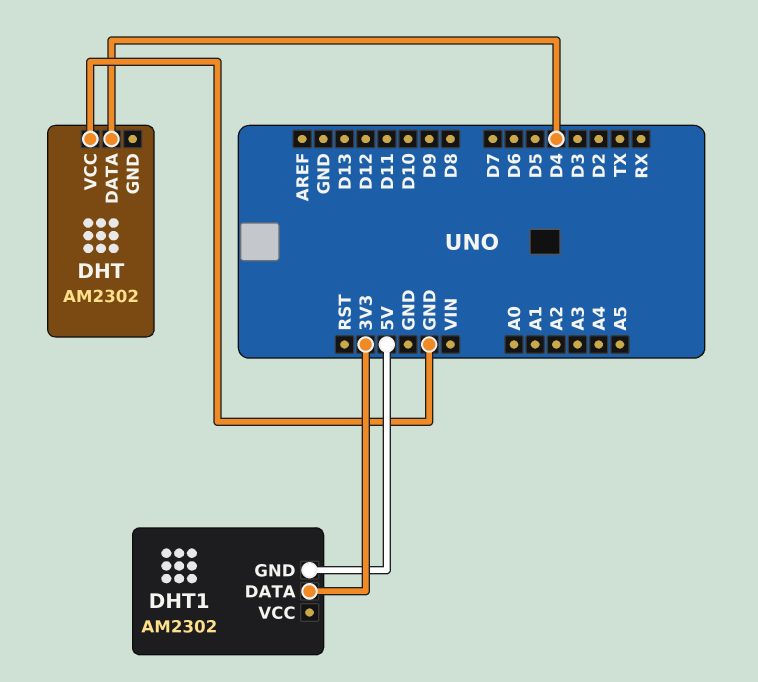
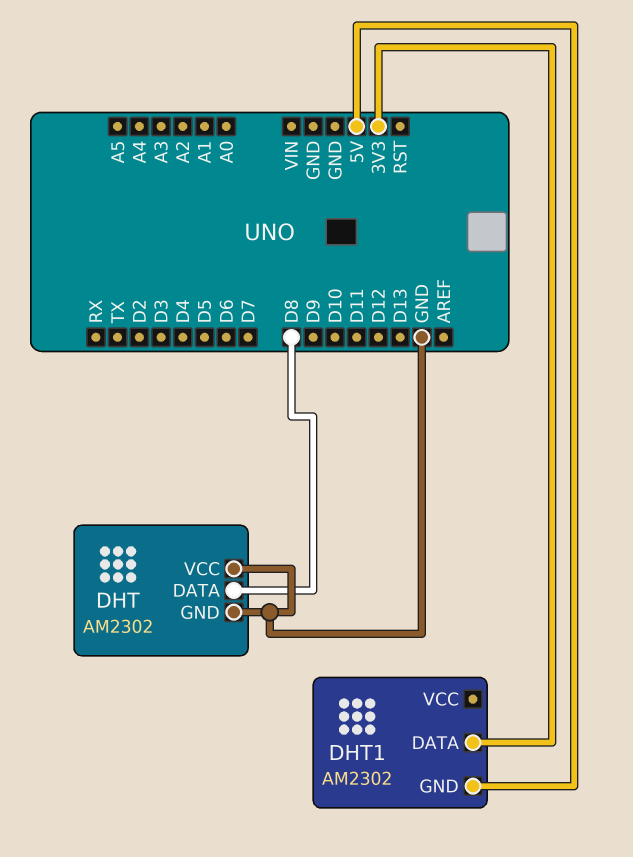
DHT pin DATA: D4 -> D8
DHT pin GND: none -> GND

